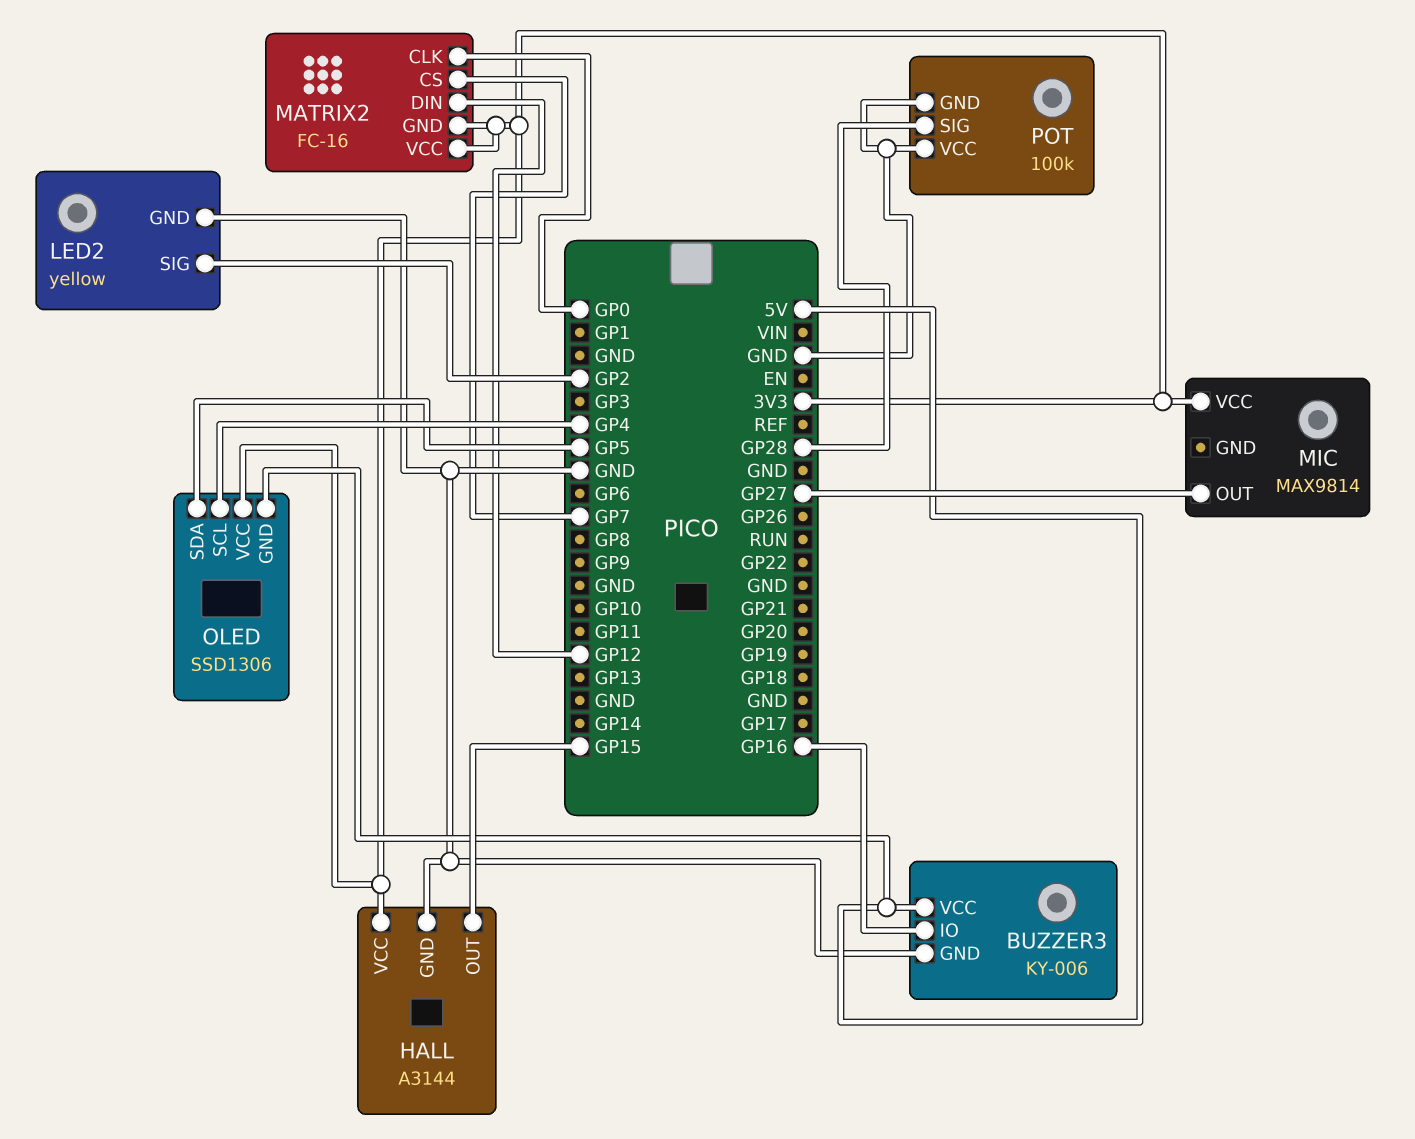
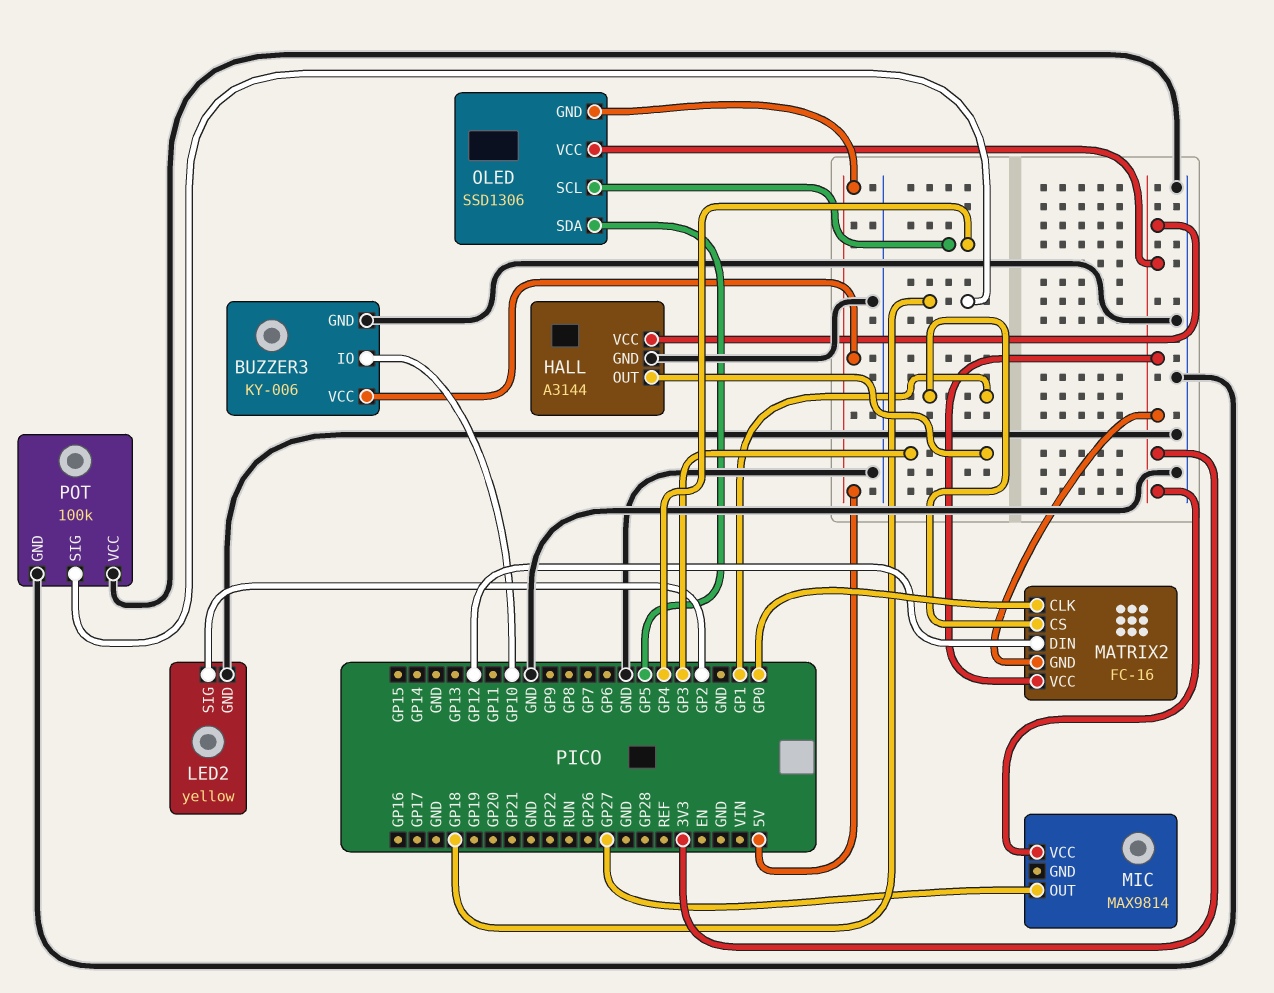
BUZZER3 pin IO: GP16 -> GP10
HALL pin OUT: GP15 -> GP3
MATRIX2 pin CS: GP7 -> GP1
POT pin SIG: GP28 -> GP18

